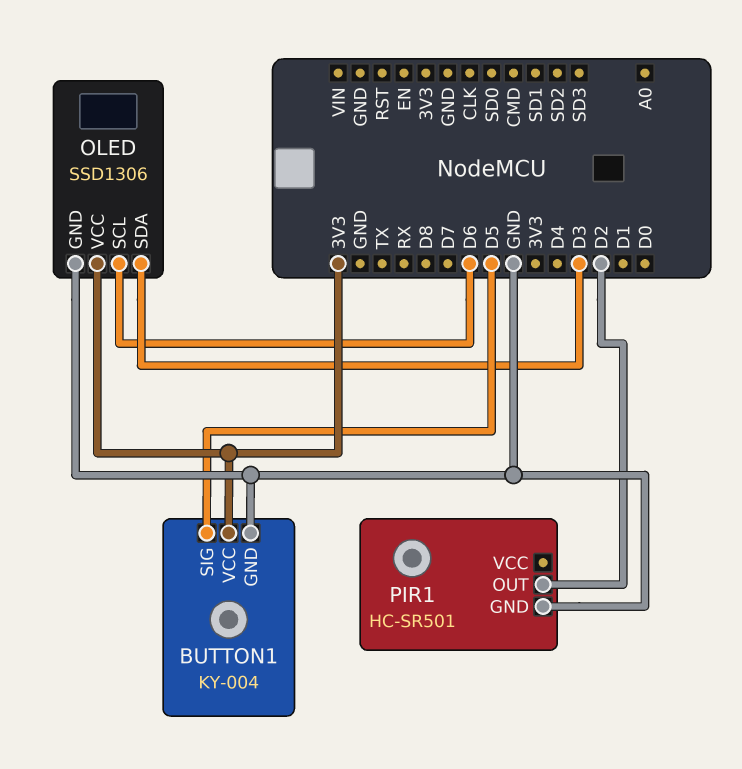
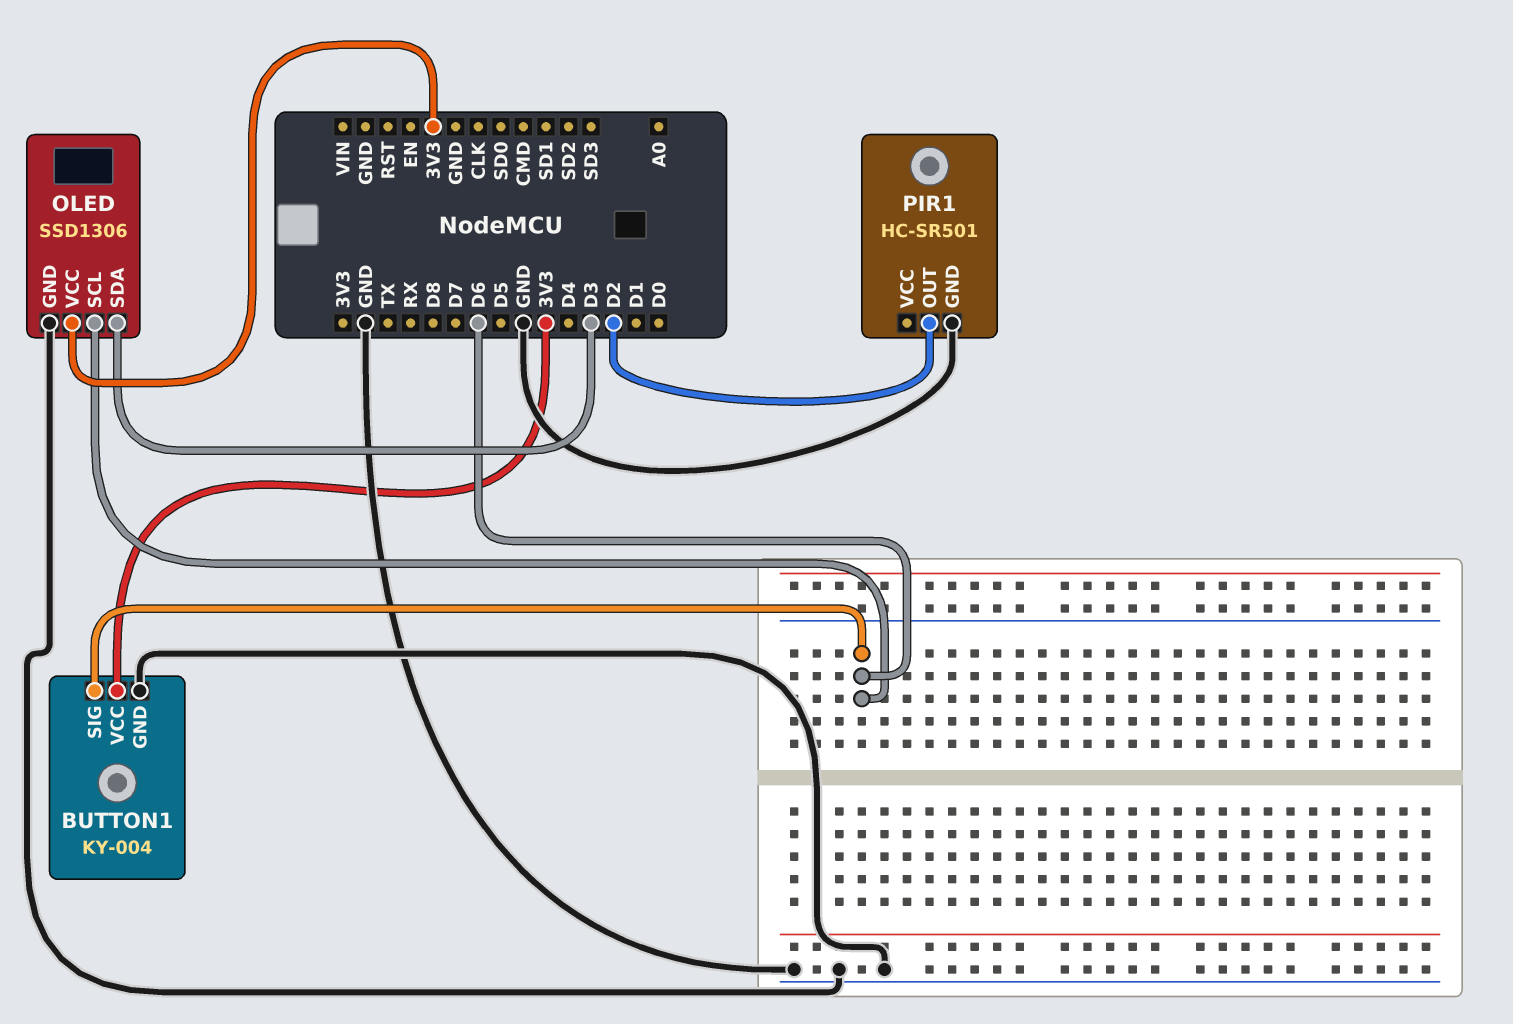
BUTTON1 pin SIG: D5 -> D6

